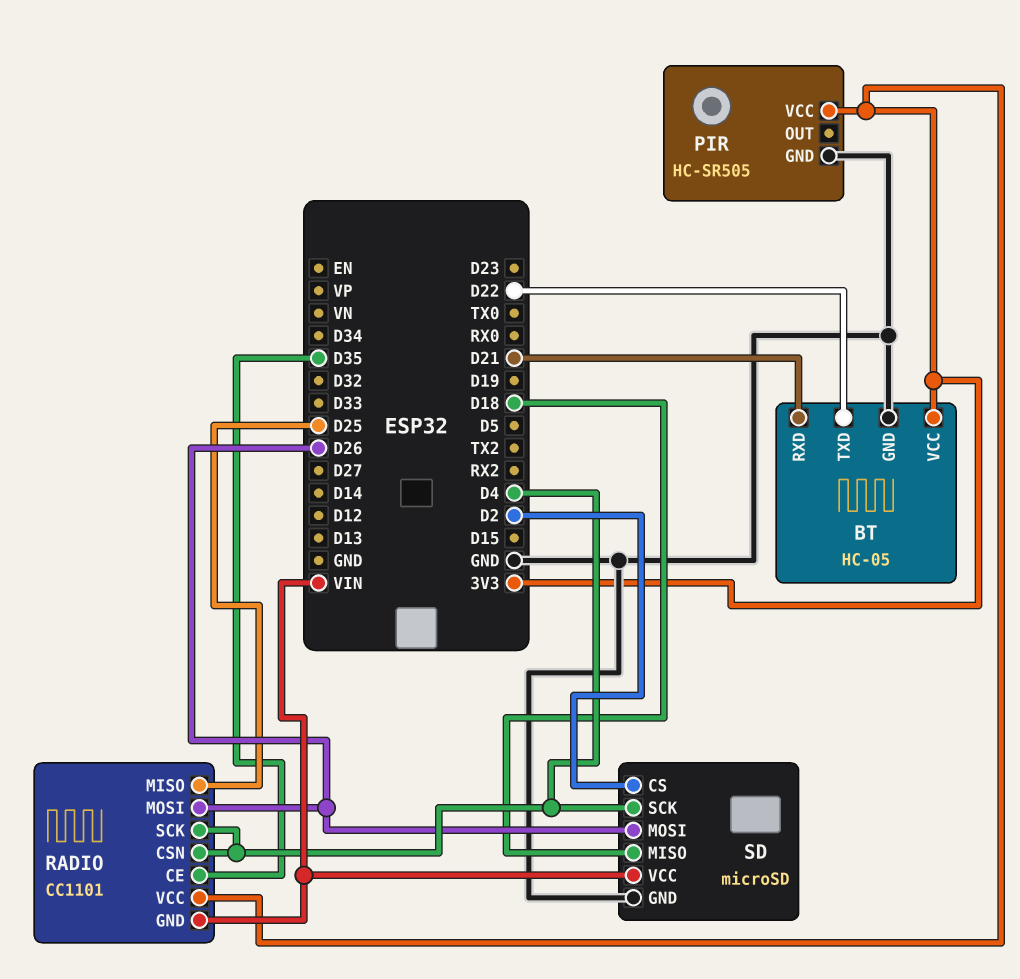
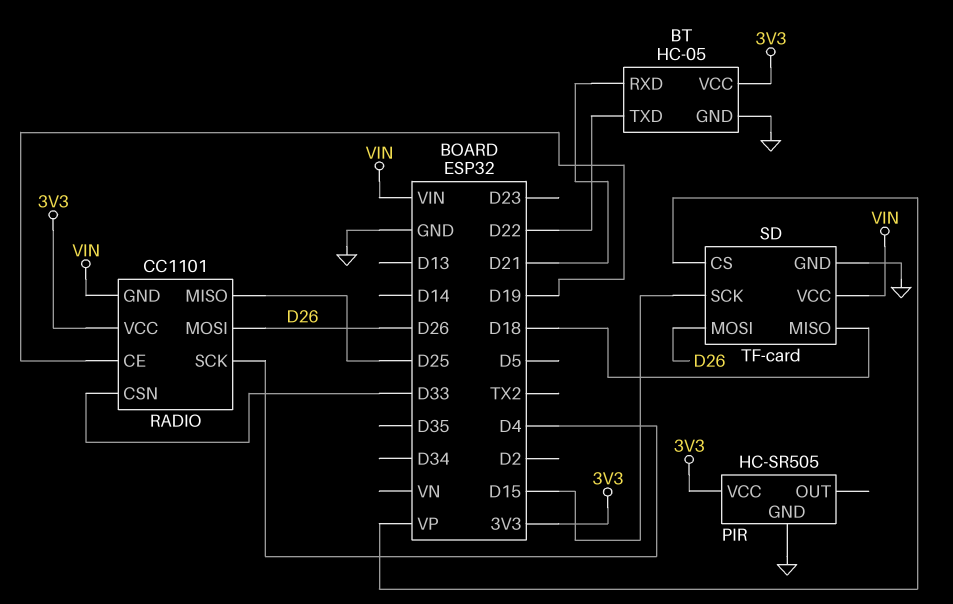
RADIO pin CE: D35 -> D19
RADIO pin CSN: D4 -> D33
SD: microSD -> TF-card
SD pin CS: D2 -> VP
SD pin SCK: D4 -> D15

